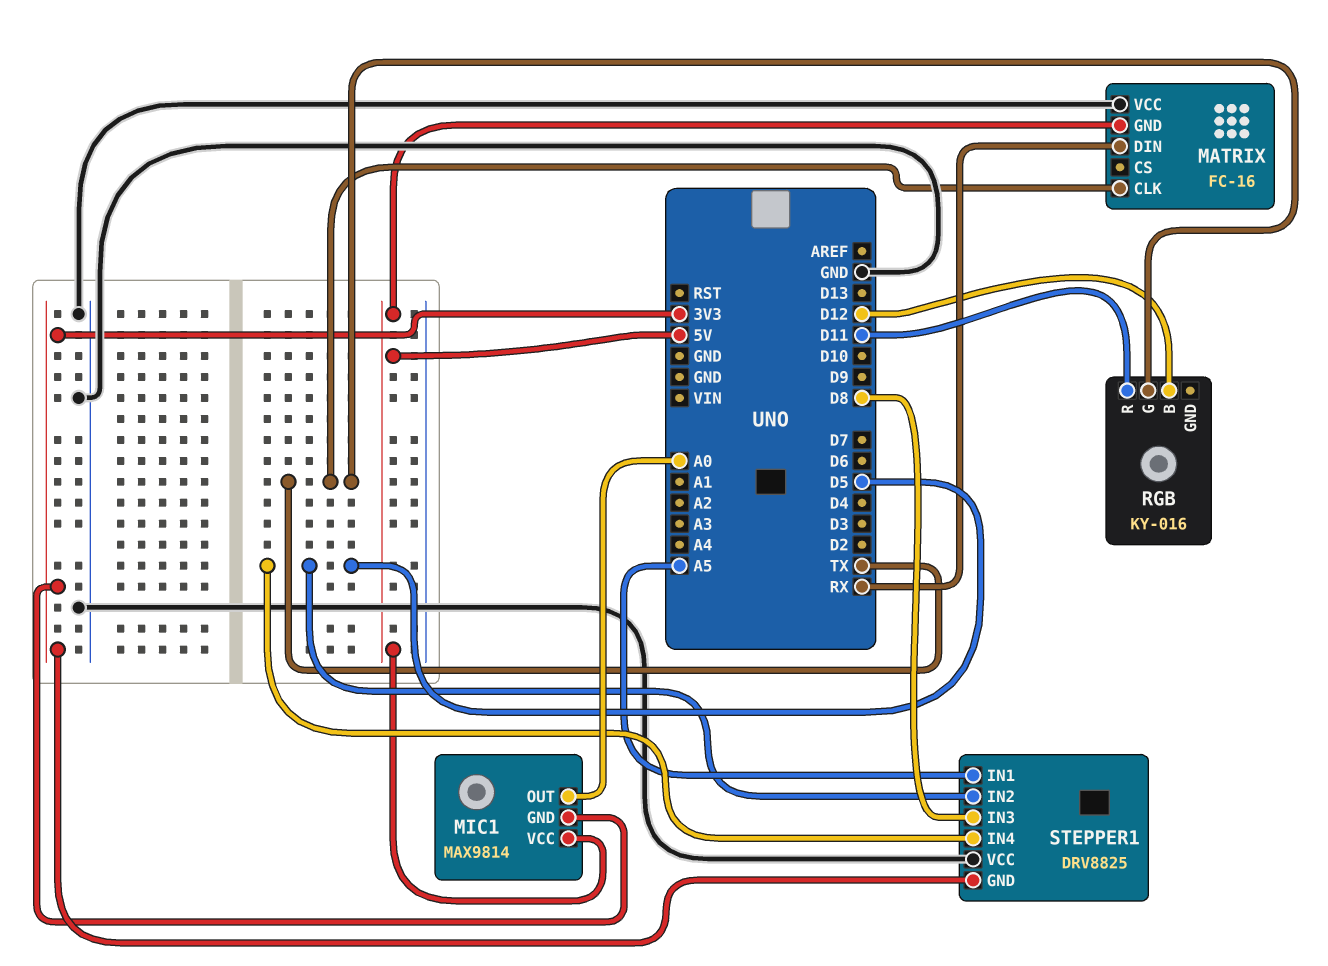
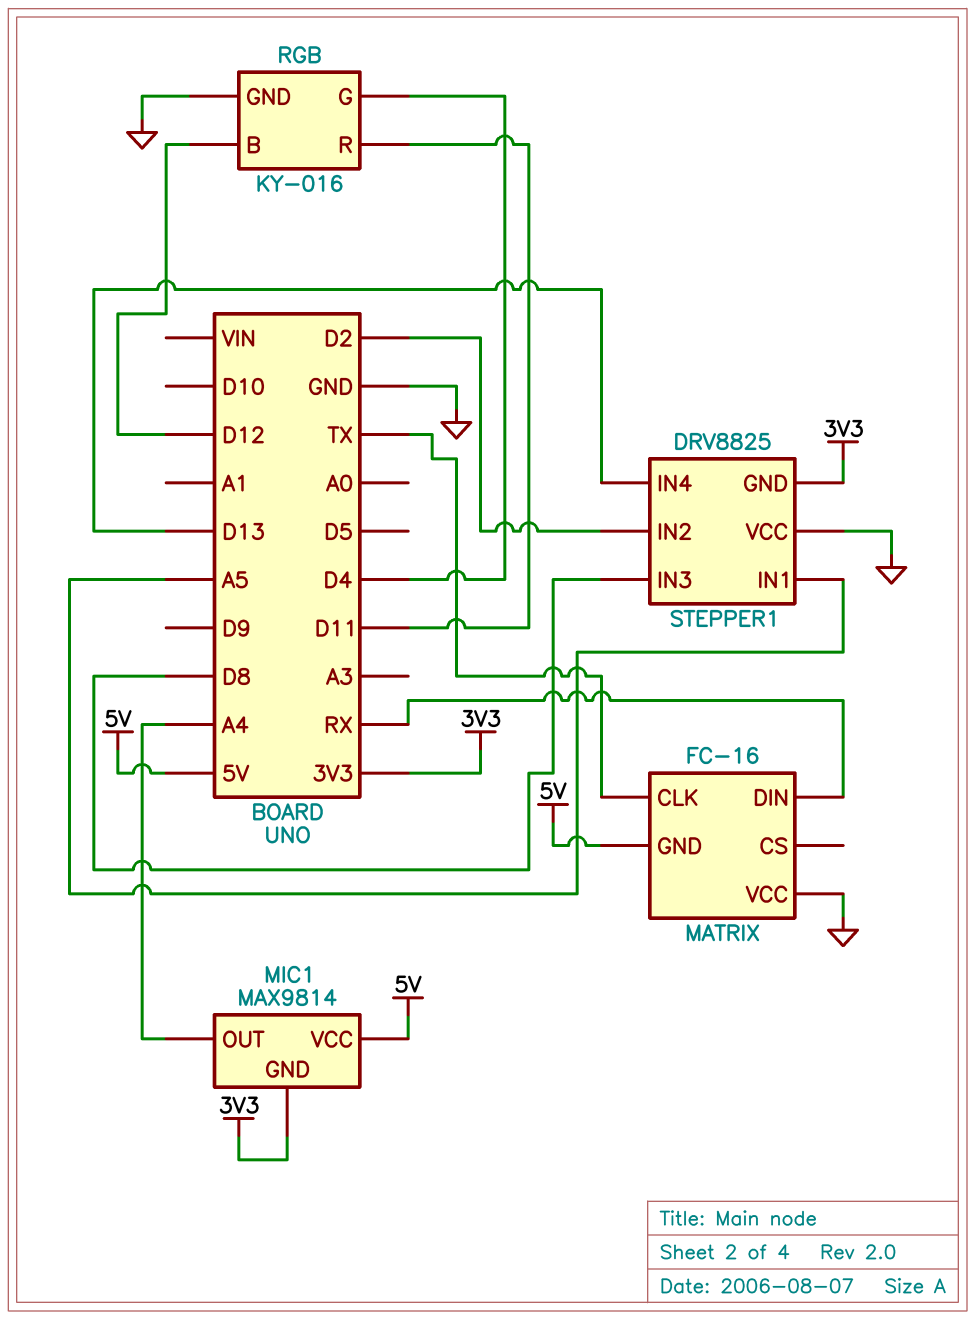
MIC1 pin OUT: A0 -> A4
RGB pin G: TX -> D4
RGB pin GND: none -> GND
STEPPER1 pin IN2: D5 -> D2
STEPPER1 pin IN4: D5 -> D13

